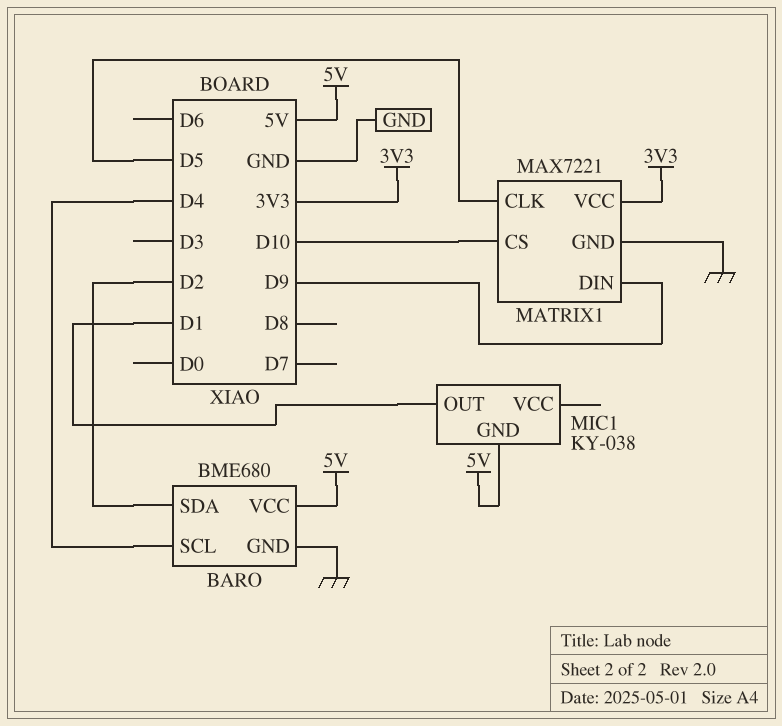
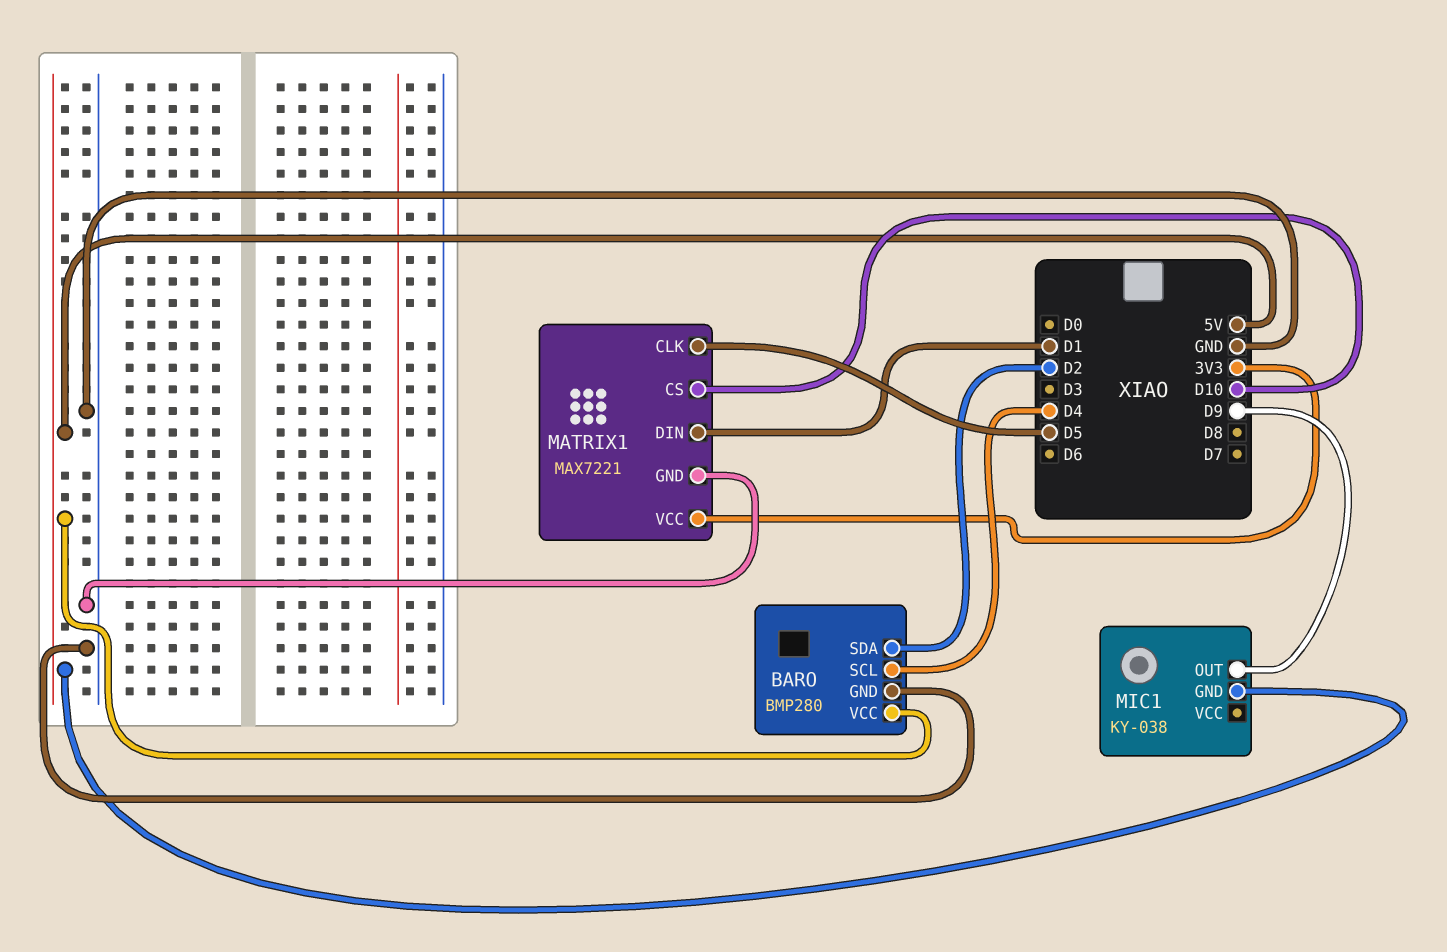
BARO: BME680 -> BMP280
MATRIX1 pin DIN: D9 -> D1
MIC1 pin OUT: D1 -> D9

